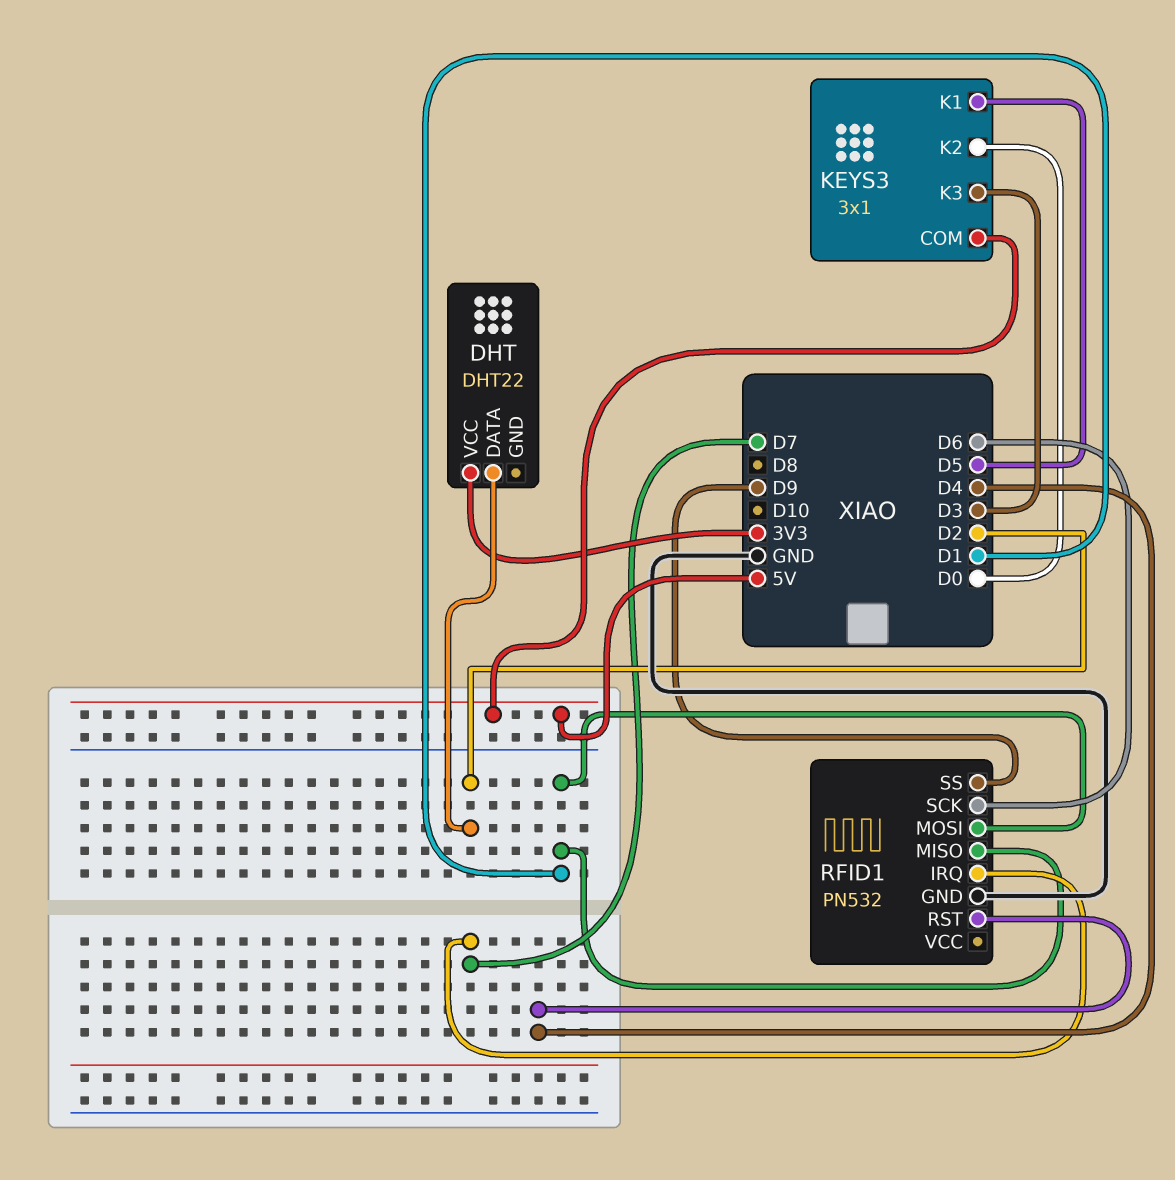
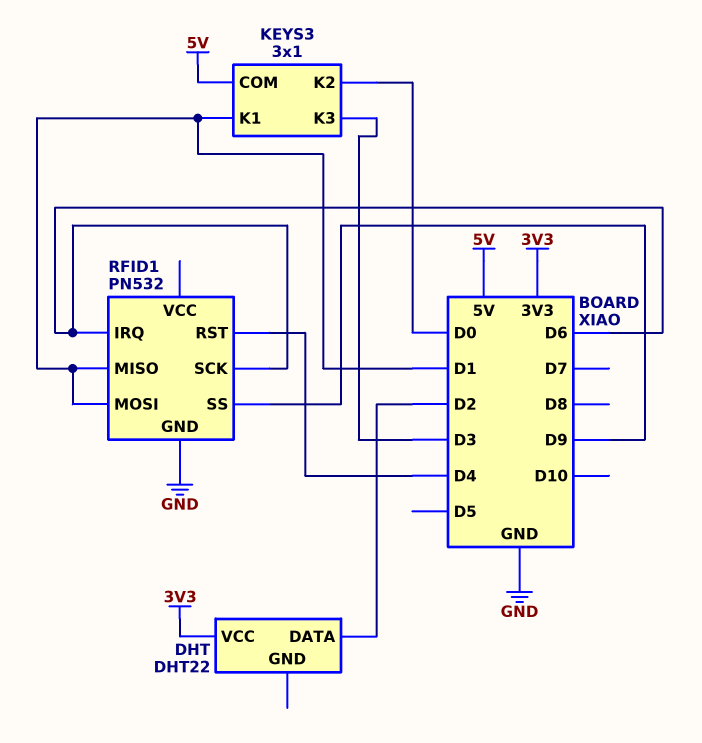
KEYS3 pin K1: D5 -> D1
RFID1 pin IRQ: D7 -> D6

